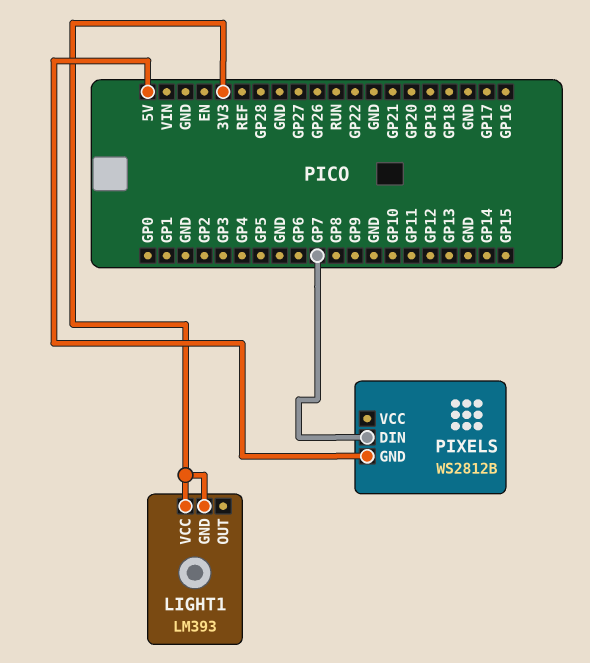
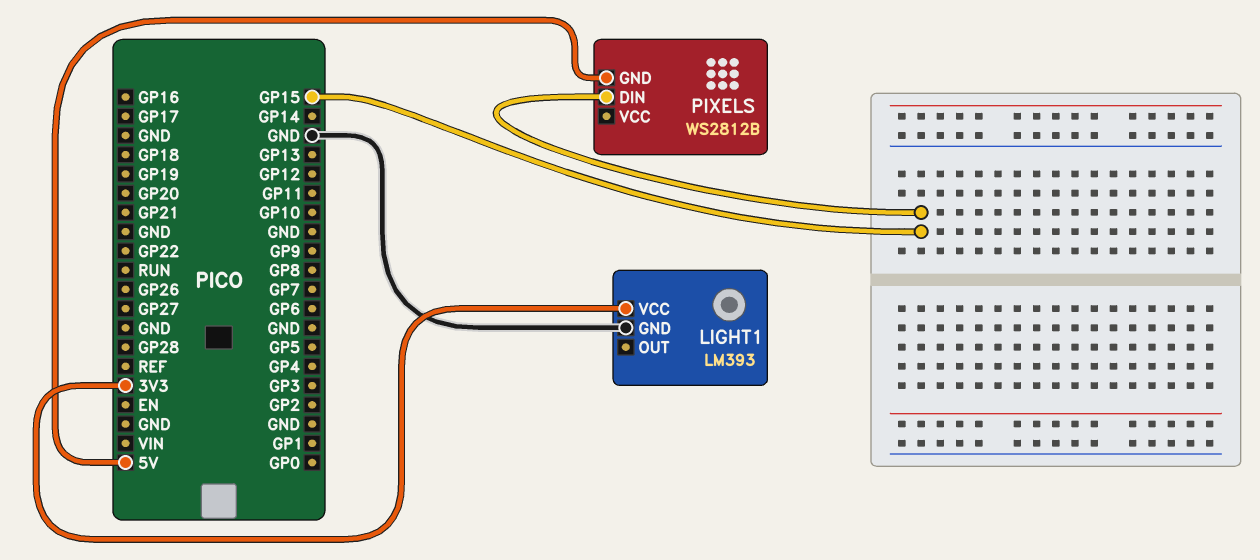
LIGHT1 pin GND: 3V3 -> GND
PIXELS pin DIN: GP7 -> GP15

